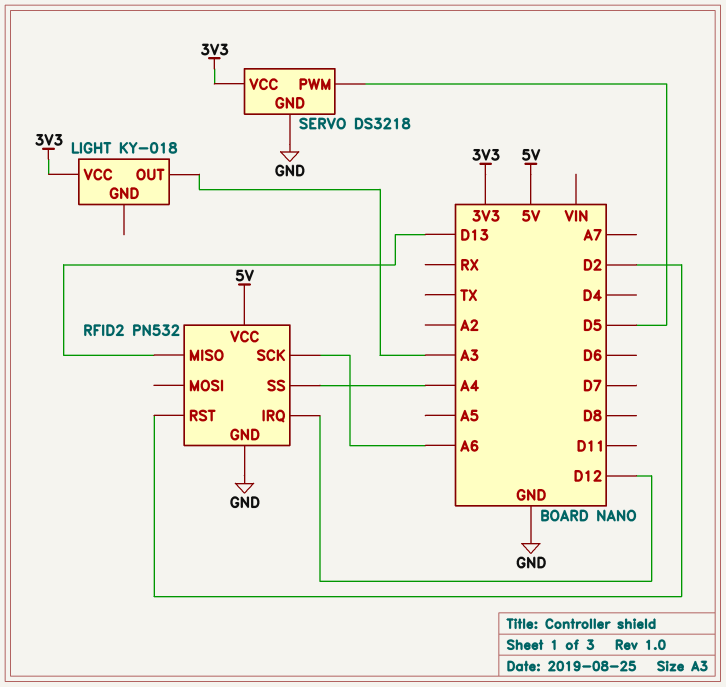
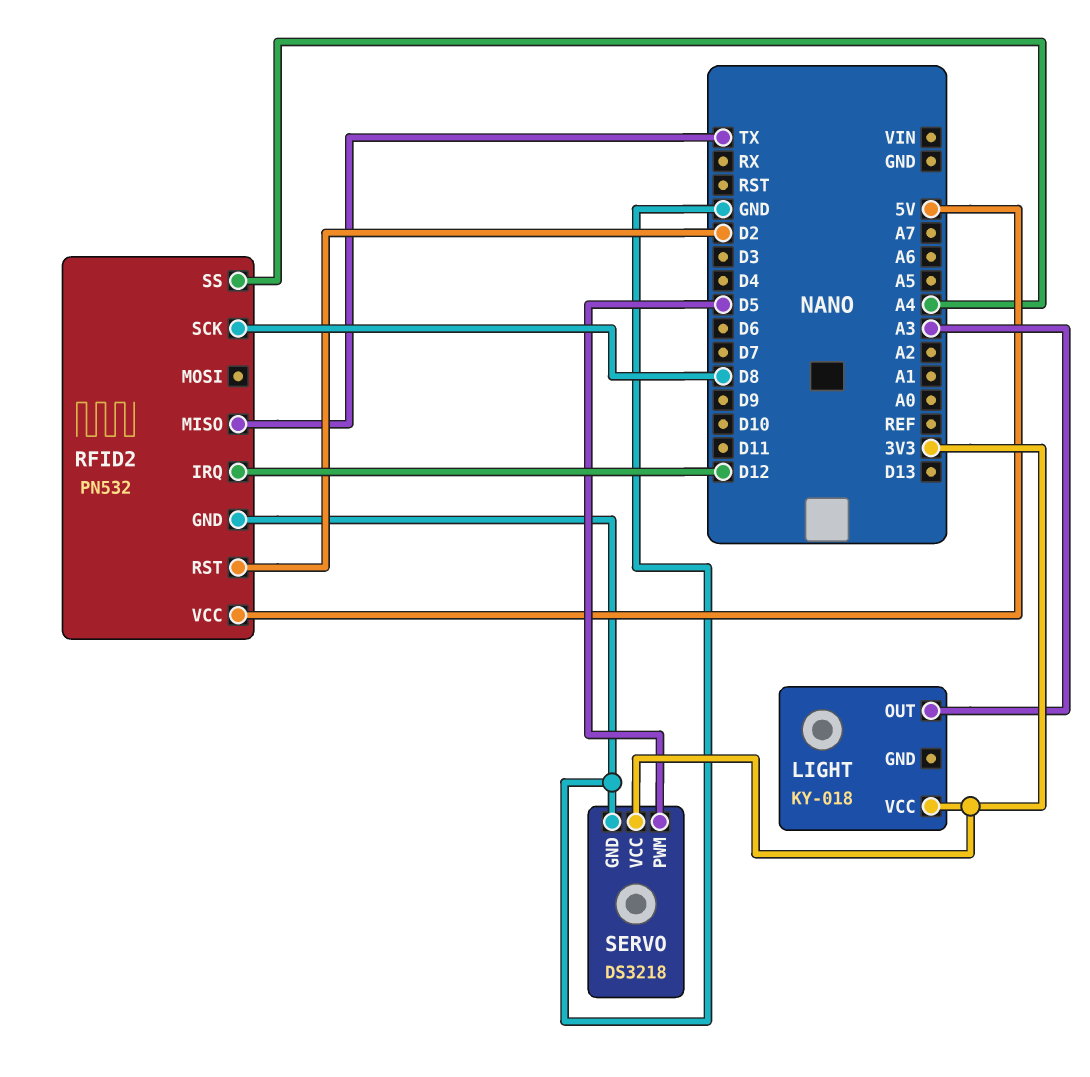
RFID2 pin MISO: D13 -> TX
RFID2 pin SCK: A6 -> D8

